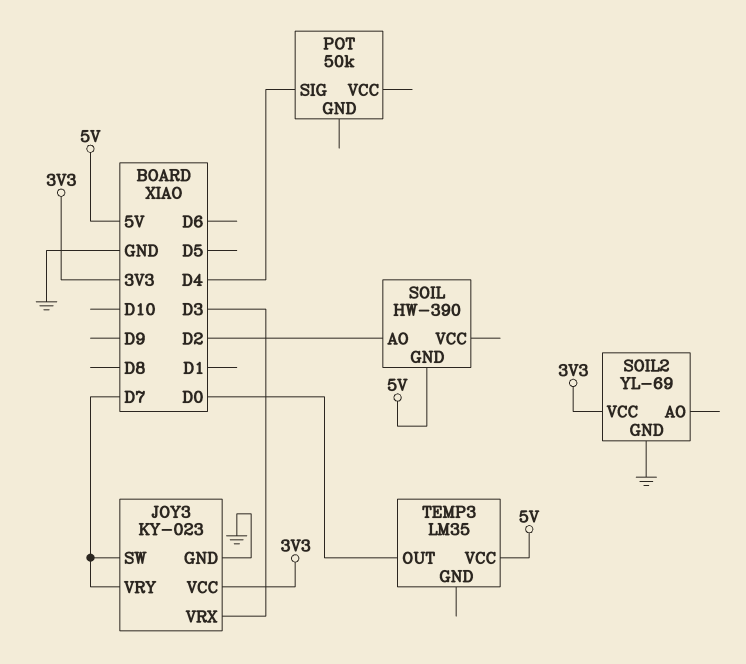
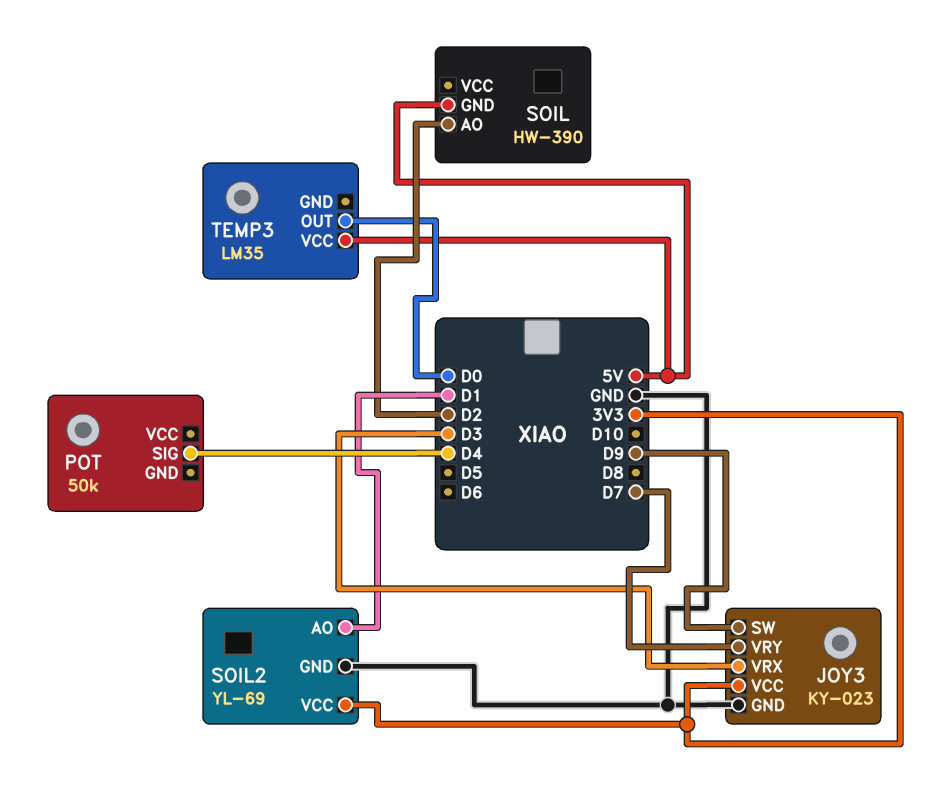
JOY3 pin SW: D7 -> D9
SOIL2 pin AO: none -> D1

